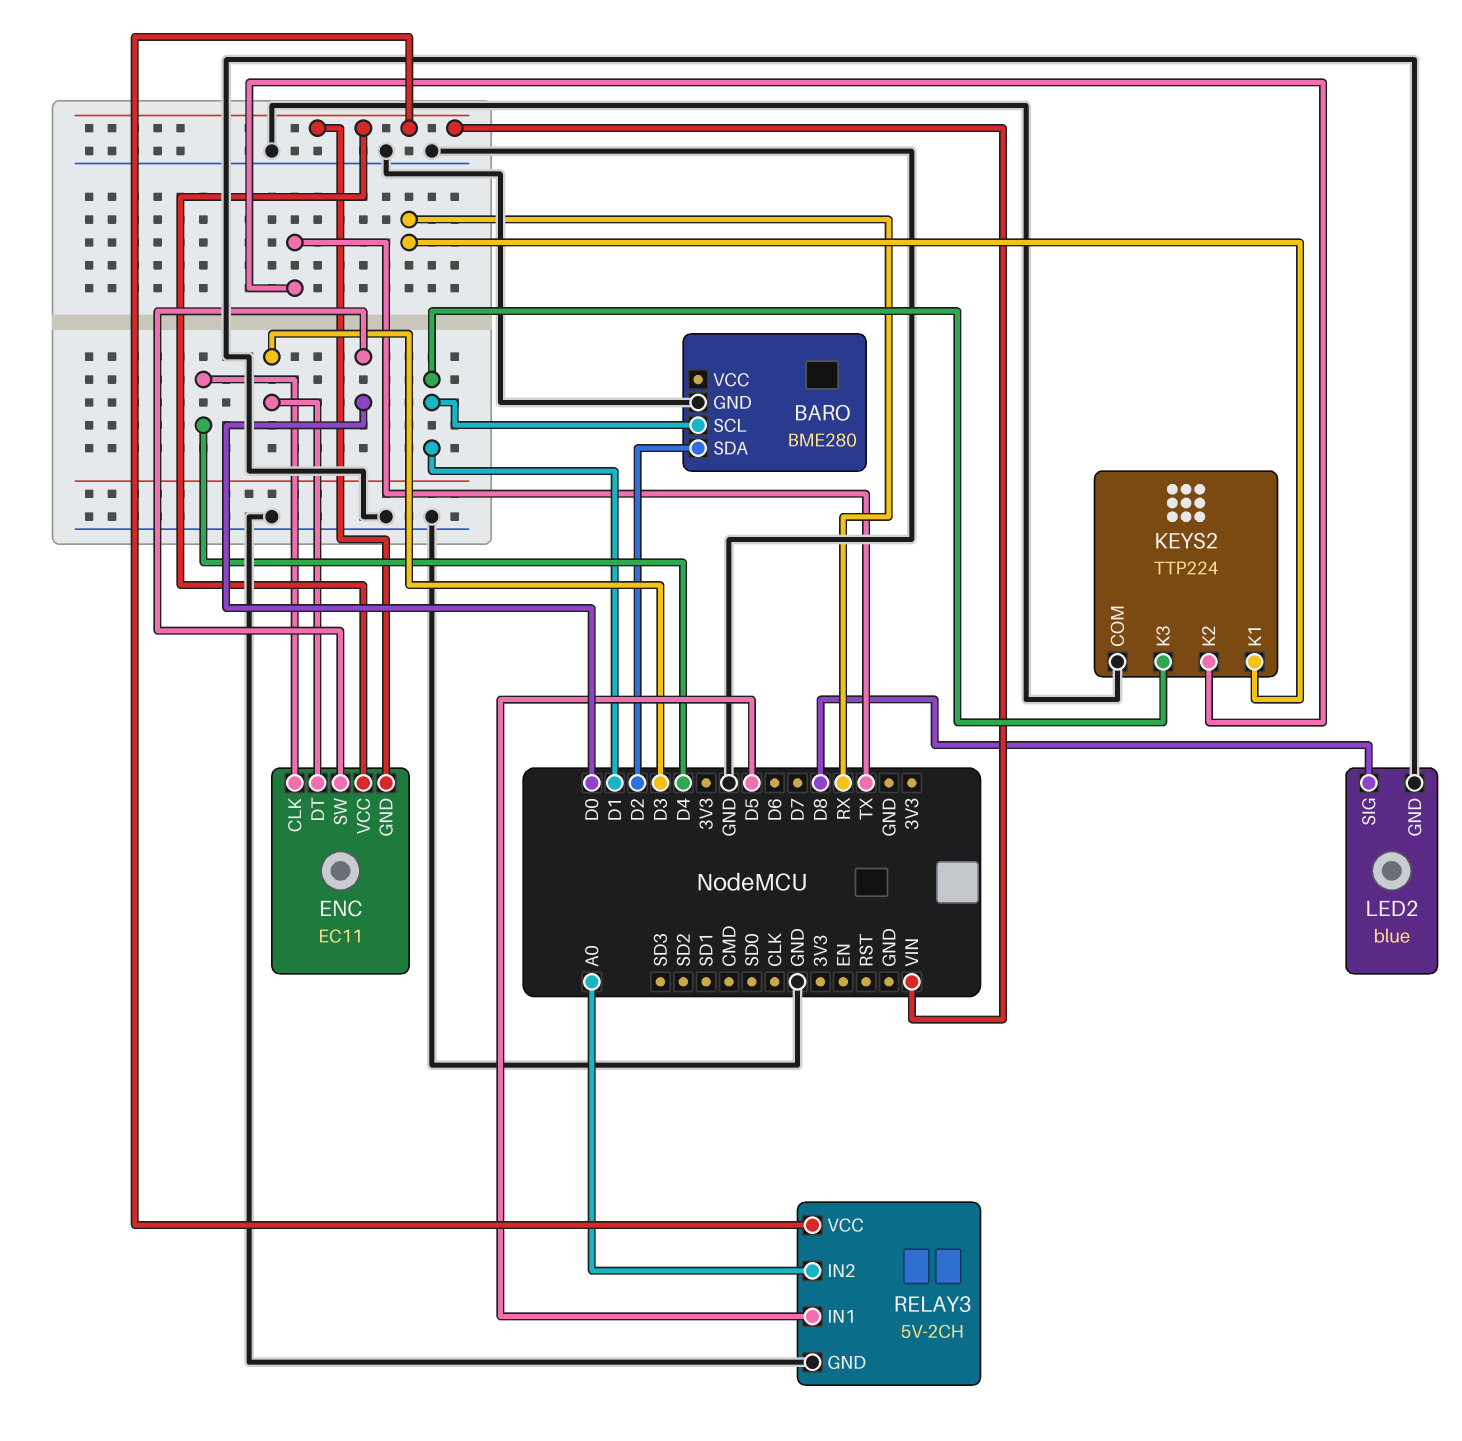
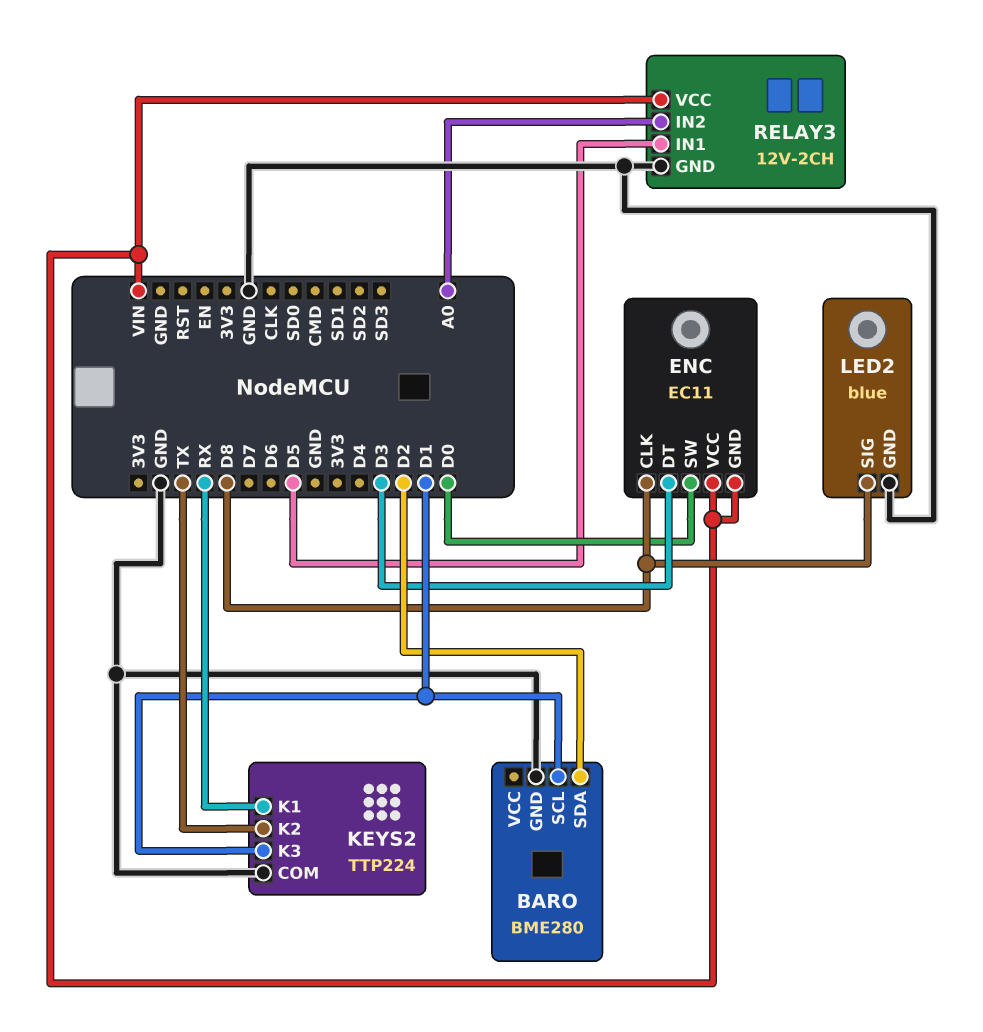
ENC pin CLK: D4 -> D8
RELAY3: 5V-2CH -> 12V-2CH

